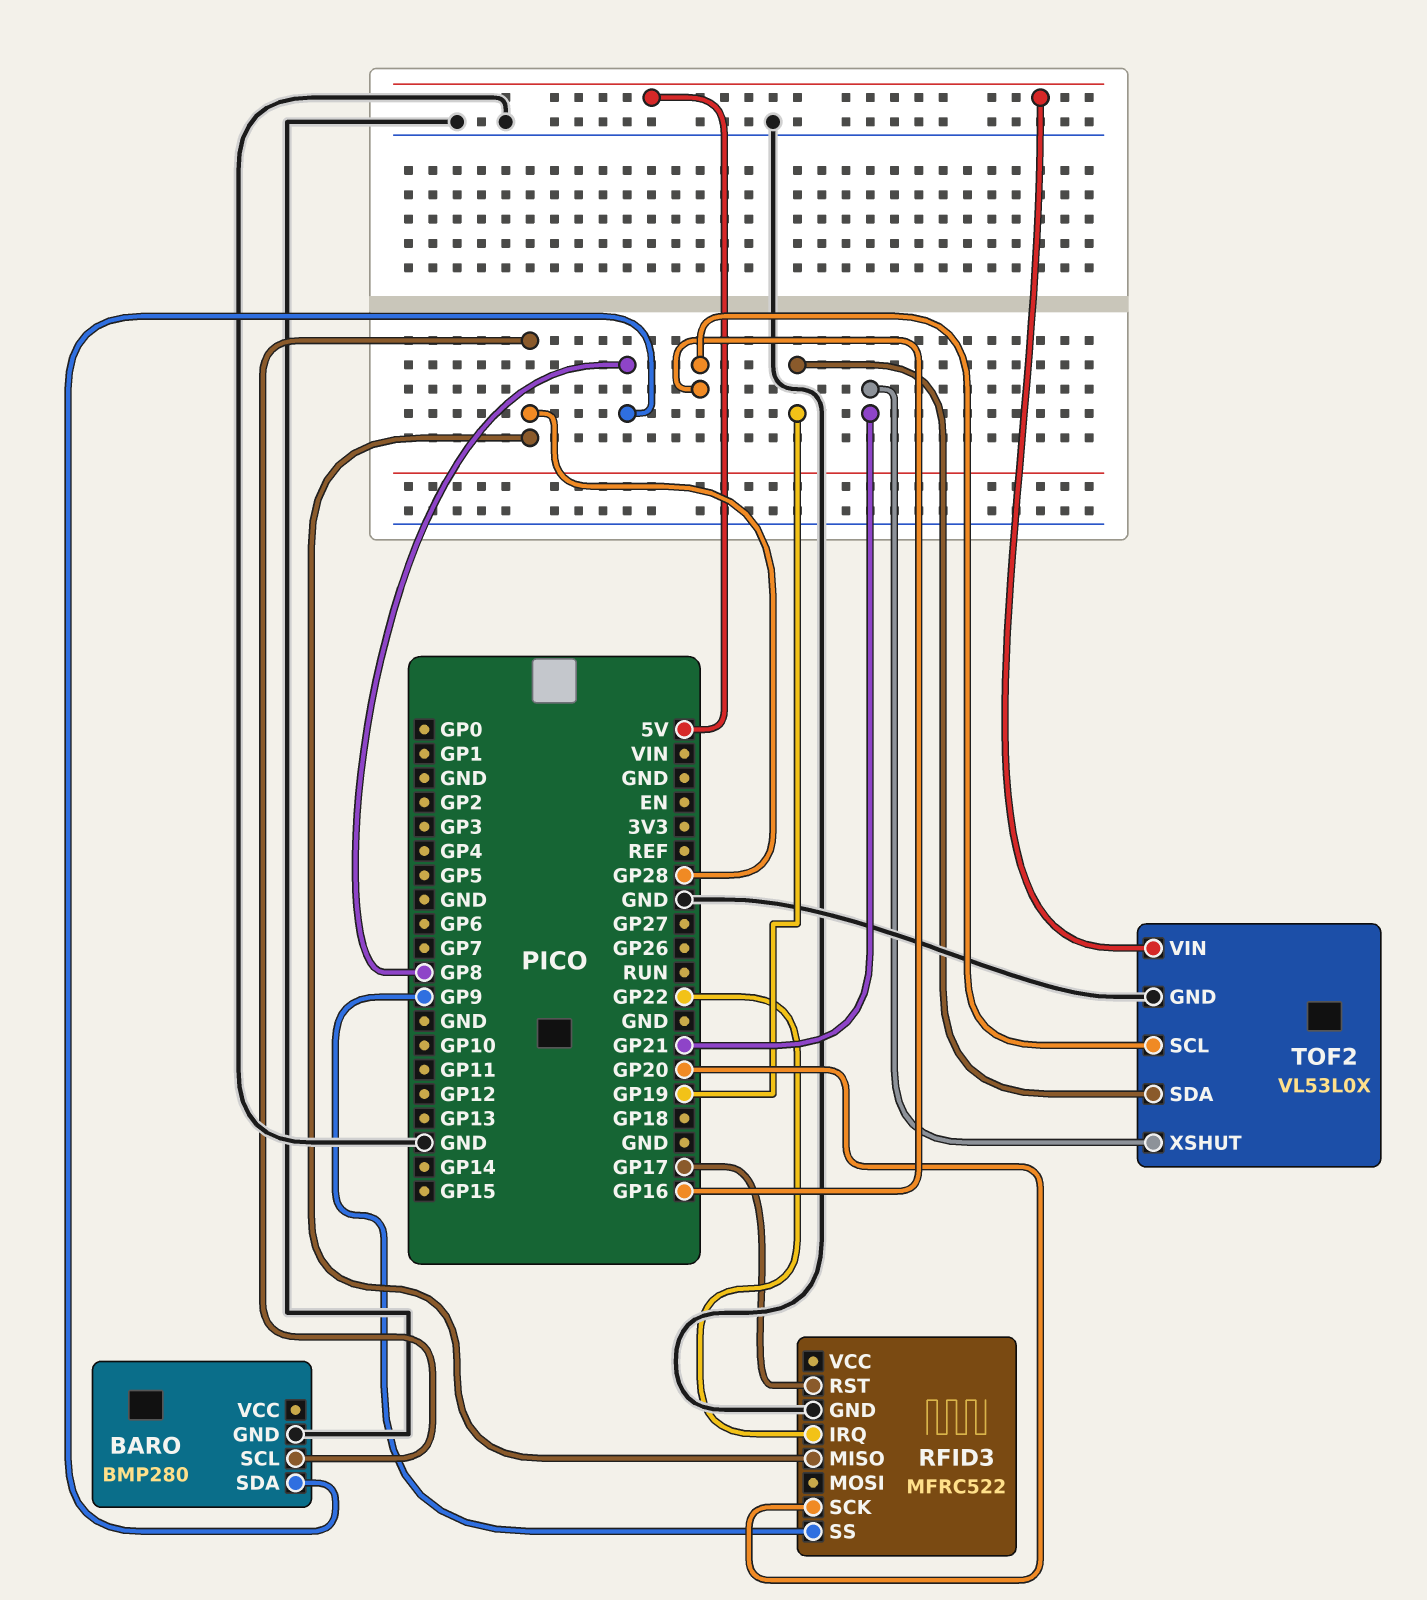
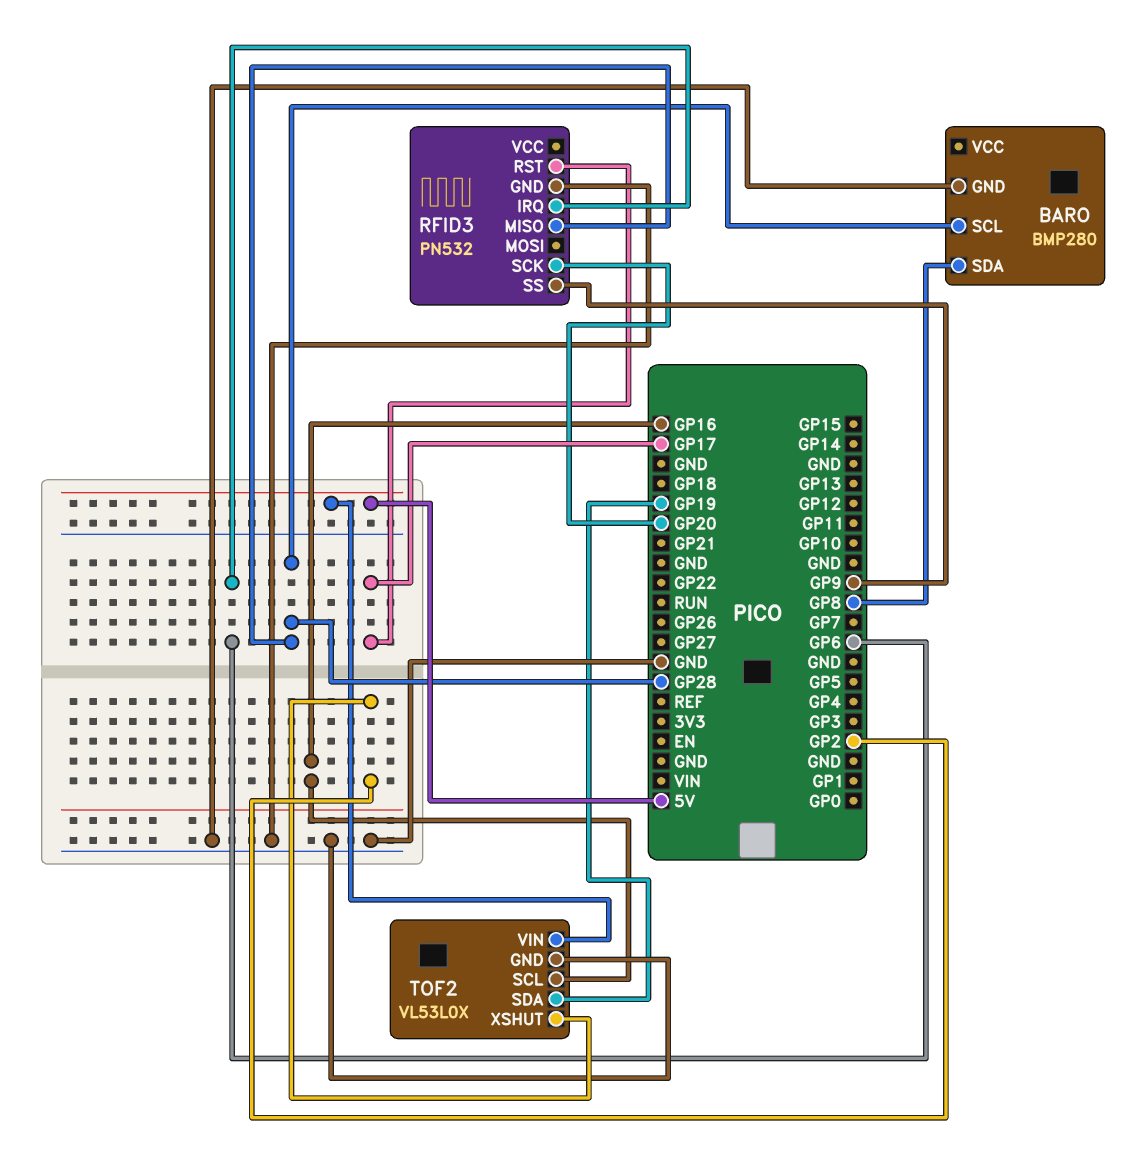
RFID3: MFRC522 -> PN532
RFID3 pin IRQ: GP22 -> GP6
TOF2 pin XSHUT: GP21 -> GP2

